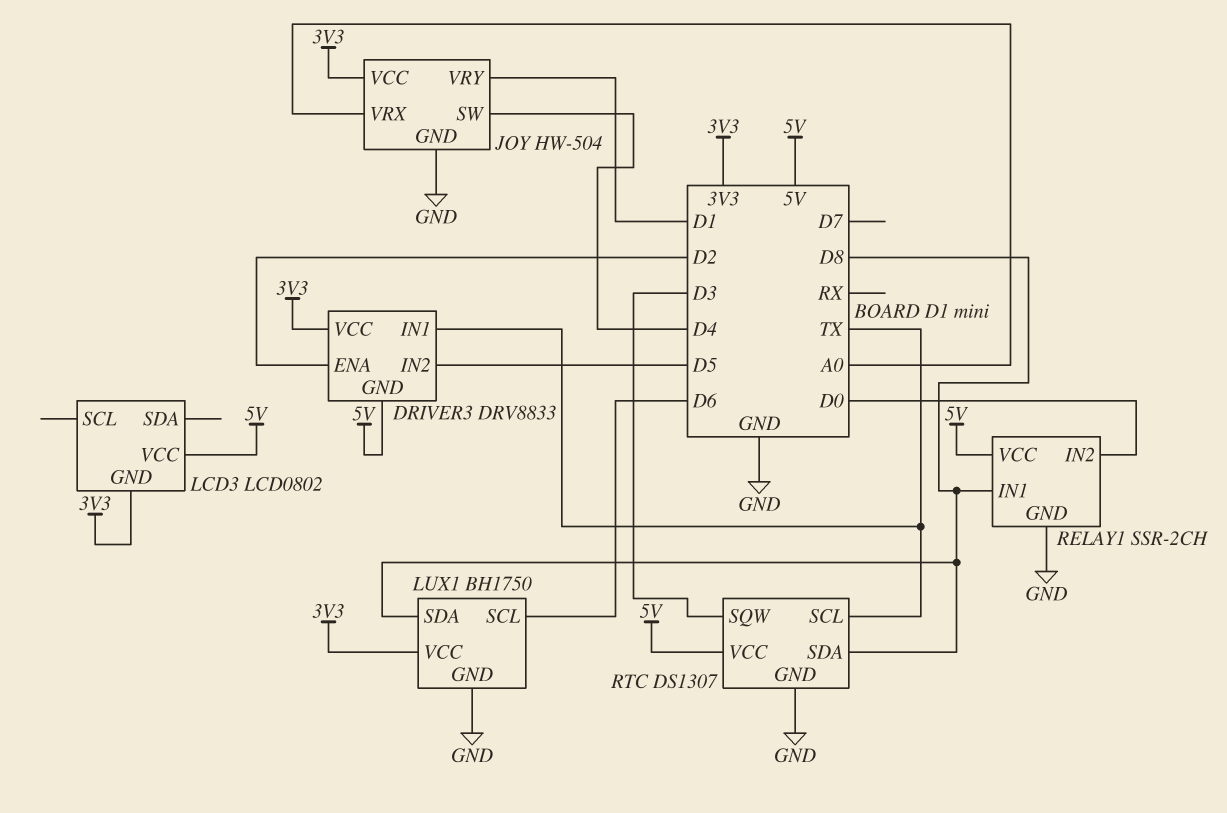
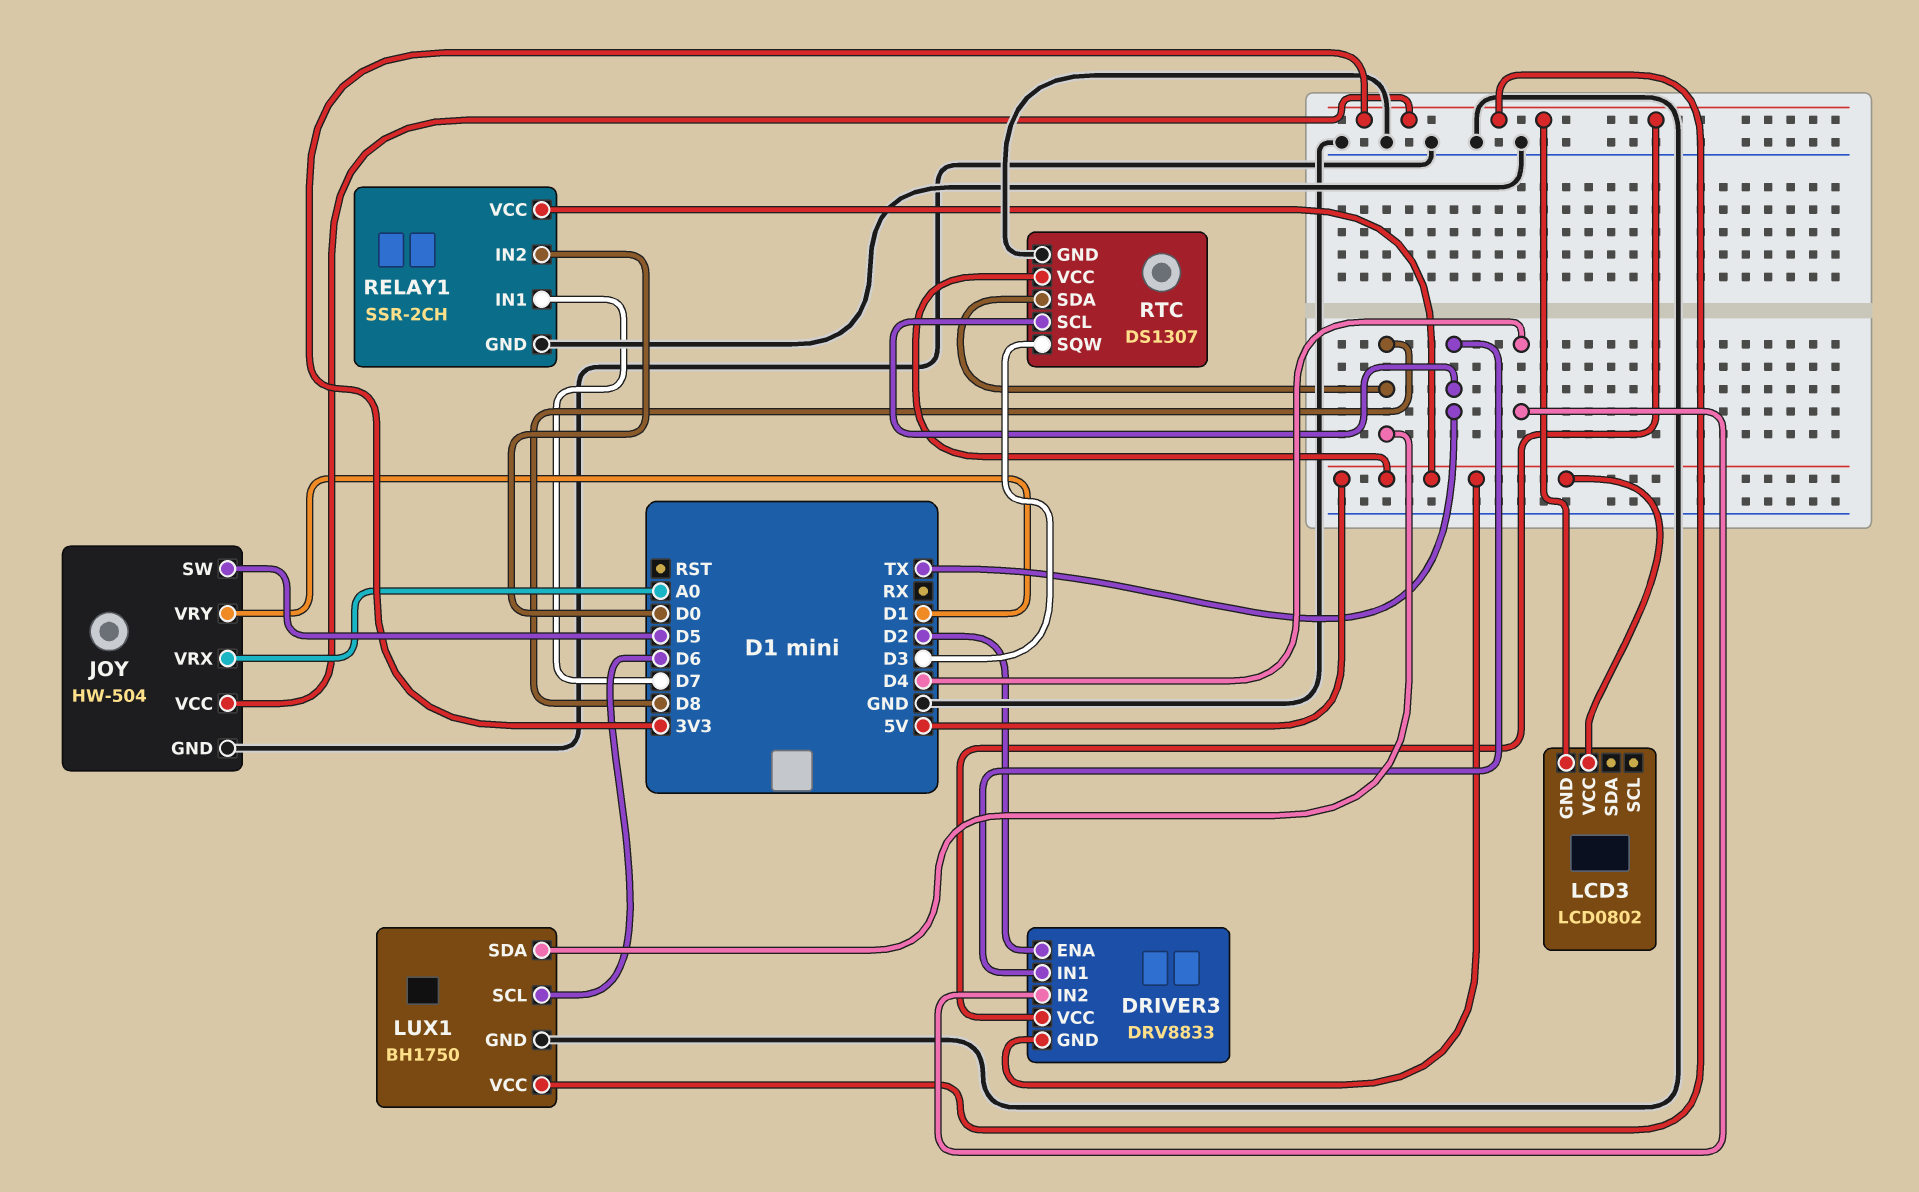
DRIVER3 pin IN2: D5 -> D4
JOY pin SW: D4 -> D5
RELAY1 pin IN1: D8 -> D7

